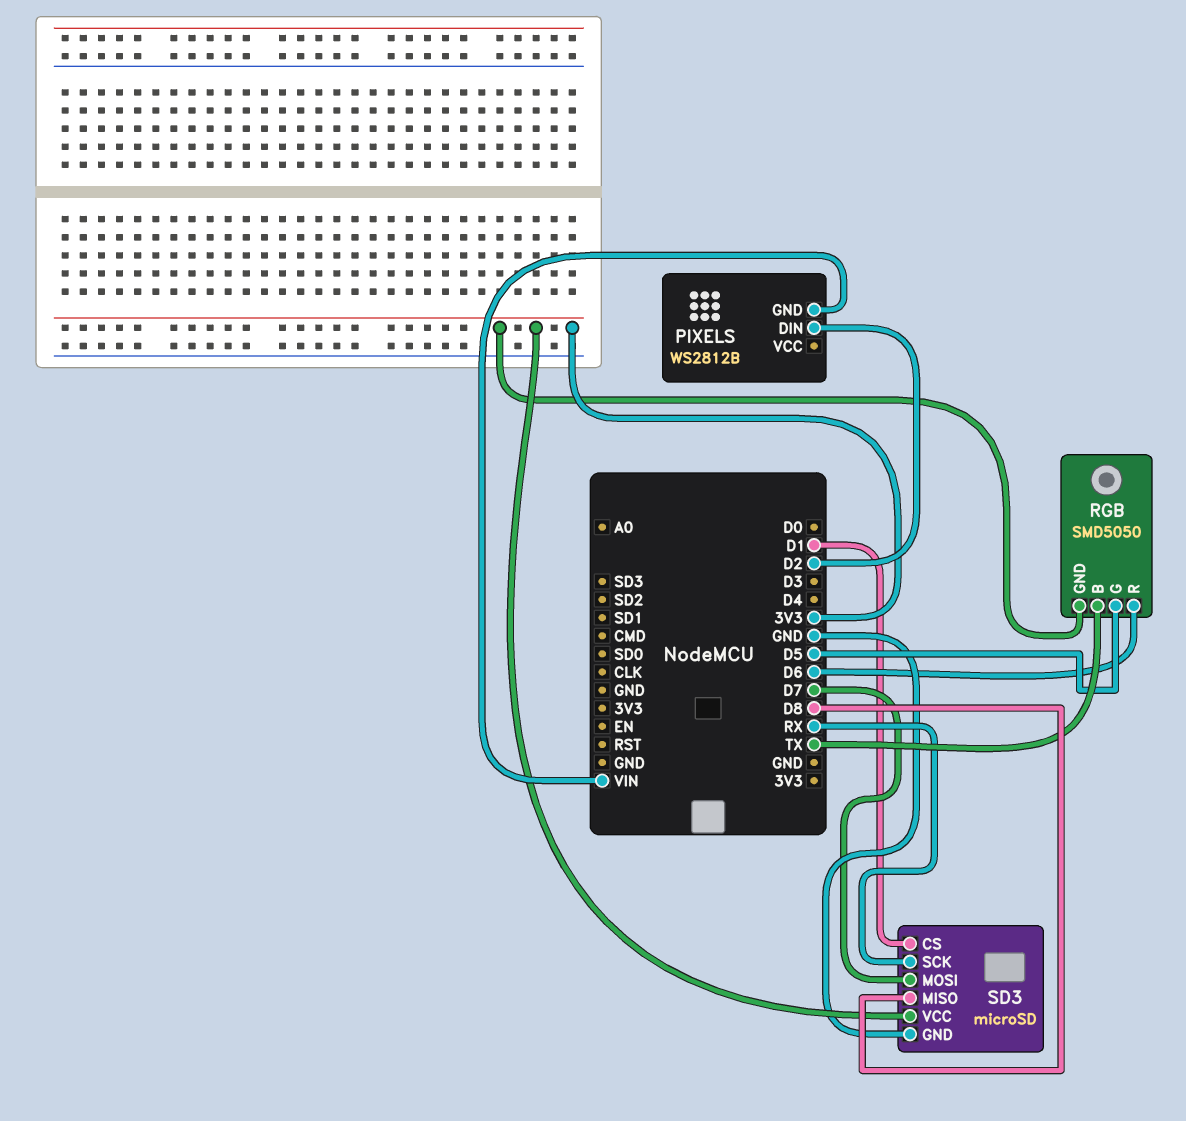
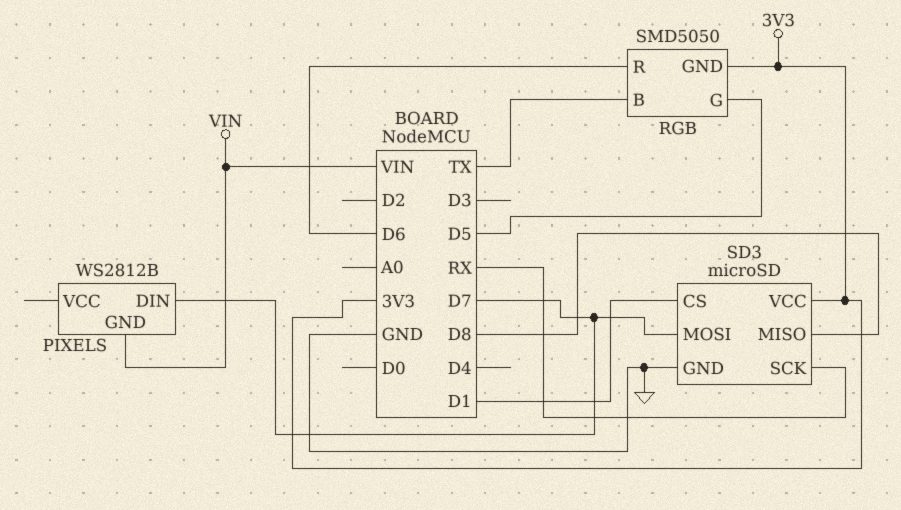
PIXELS pin DIN: D2 -> D7

